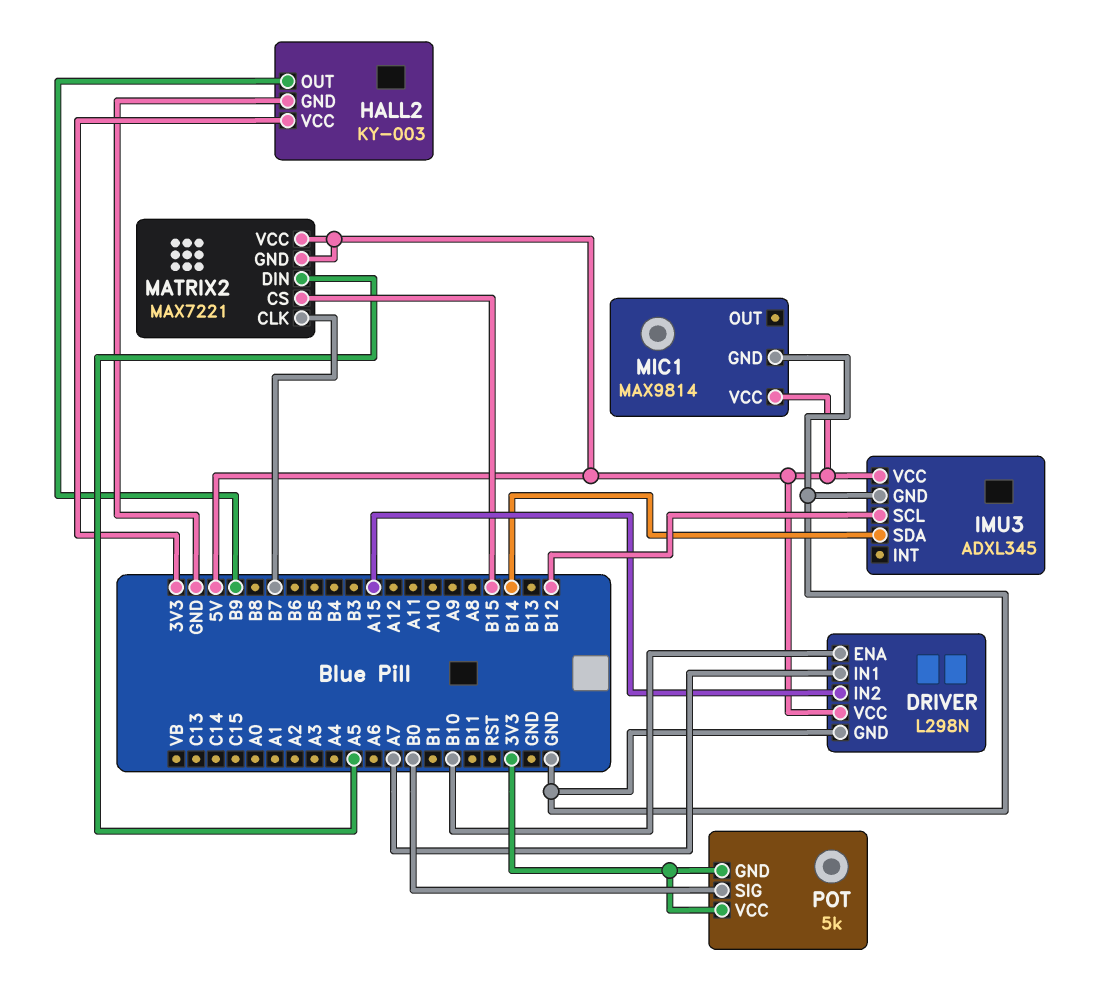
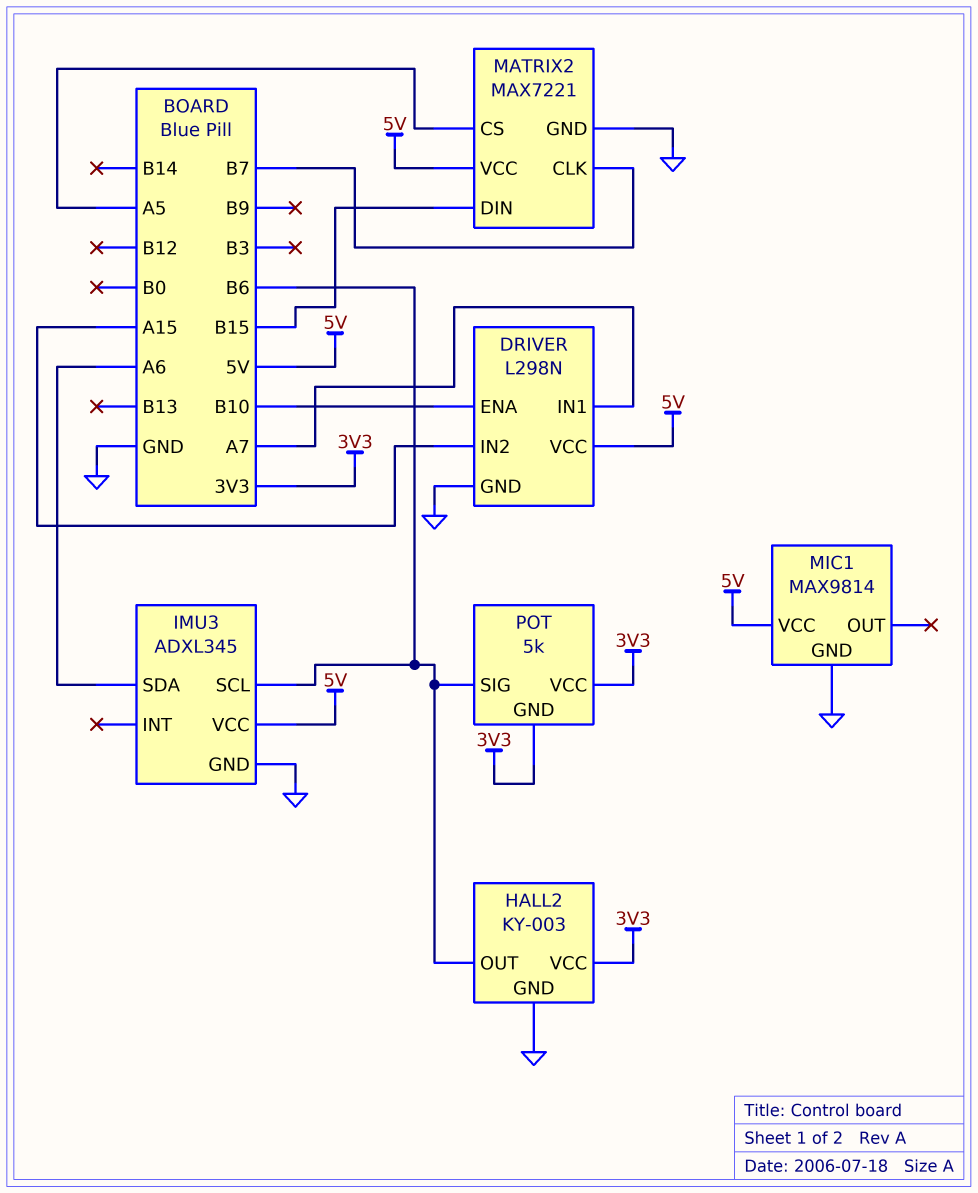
HALL2 pin OUT: B9 -> B6
IMU3 pin SCL: B12 -> B6
IMU3 pin SDA: B14 -> A6
MATRIX2 pin CS: B15 -> A5
MATRIX2 pin DIN: A5 -> B15
MATRIX2 pin GND: 5V -> GND
POT pin SIG: B0 -> B6

